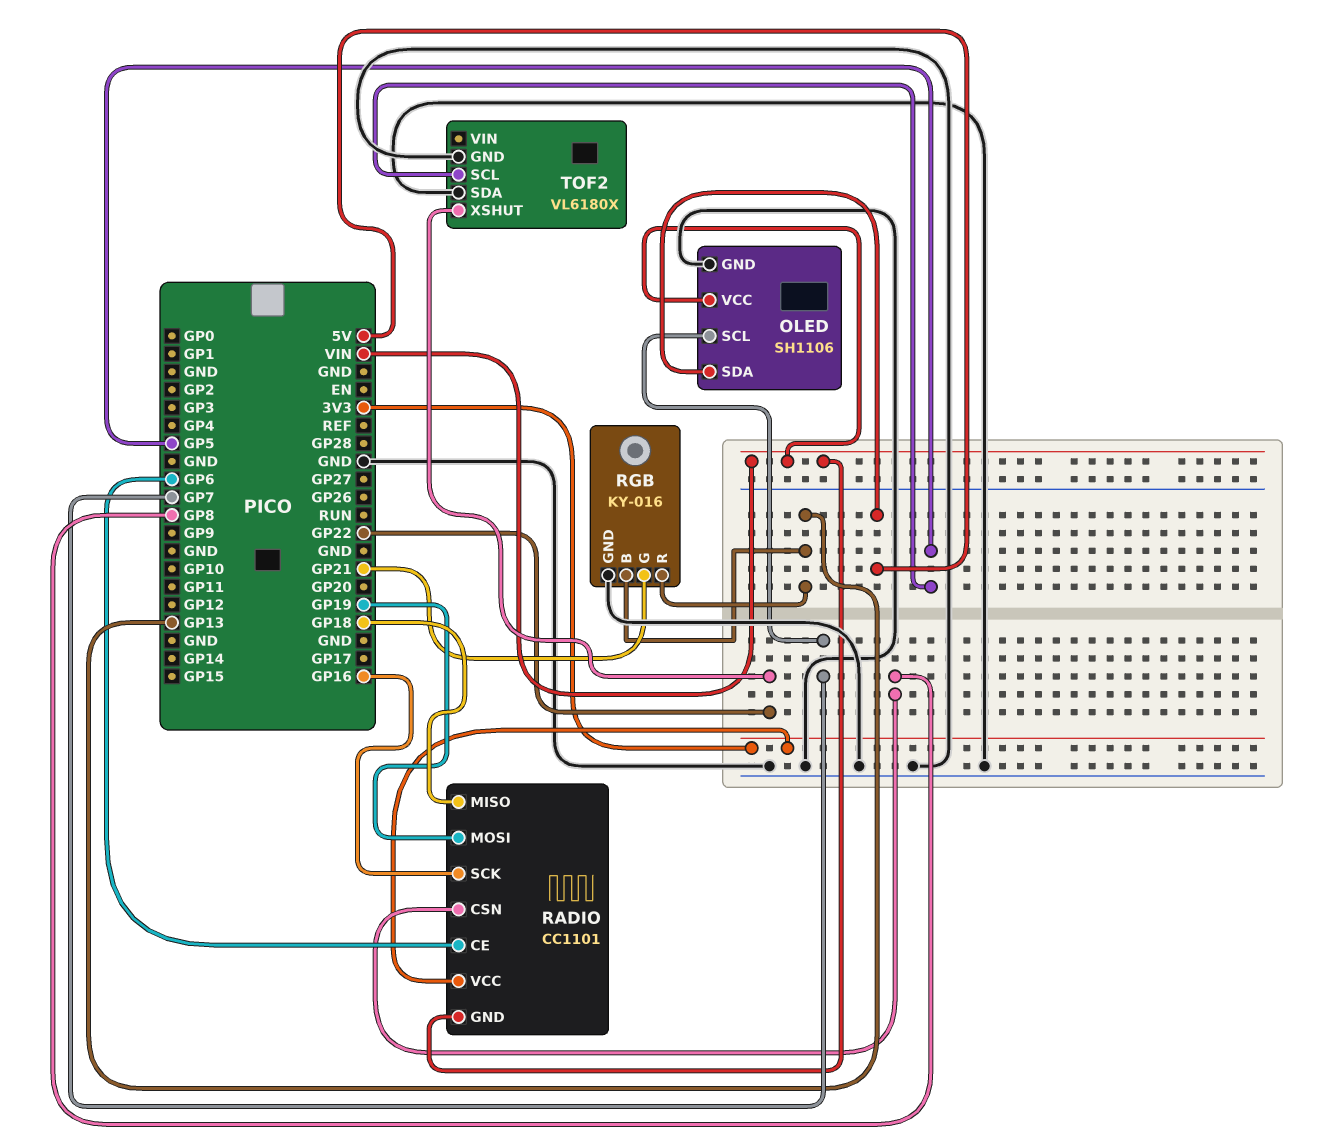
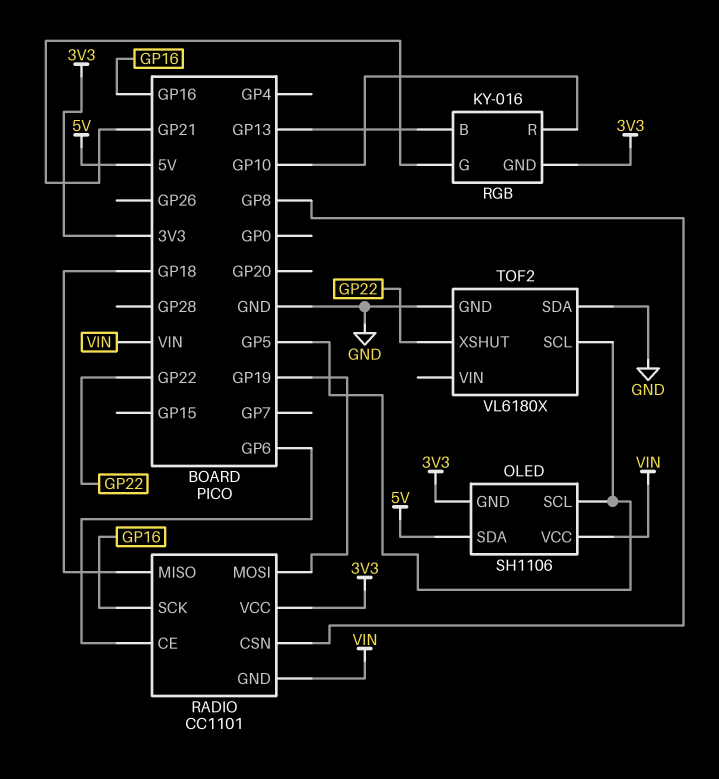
OLED pin GND: GND -> 3V3
OLED pin SCL: GP7 -> GP5
RGB pin GND: GND -> 3V3
RGB pin R: GP13 -> GP10

